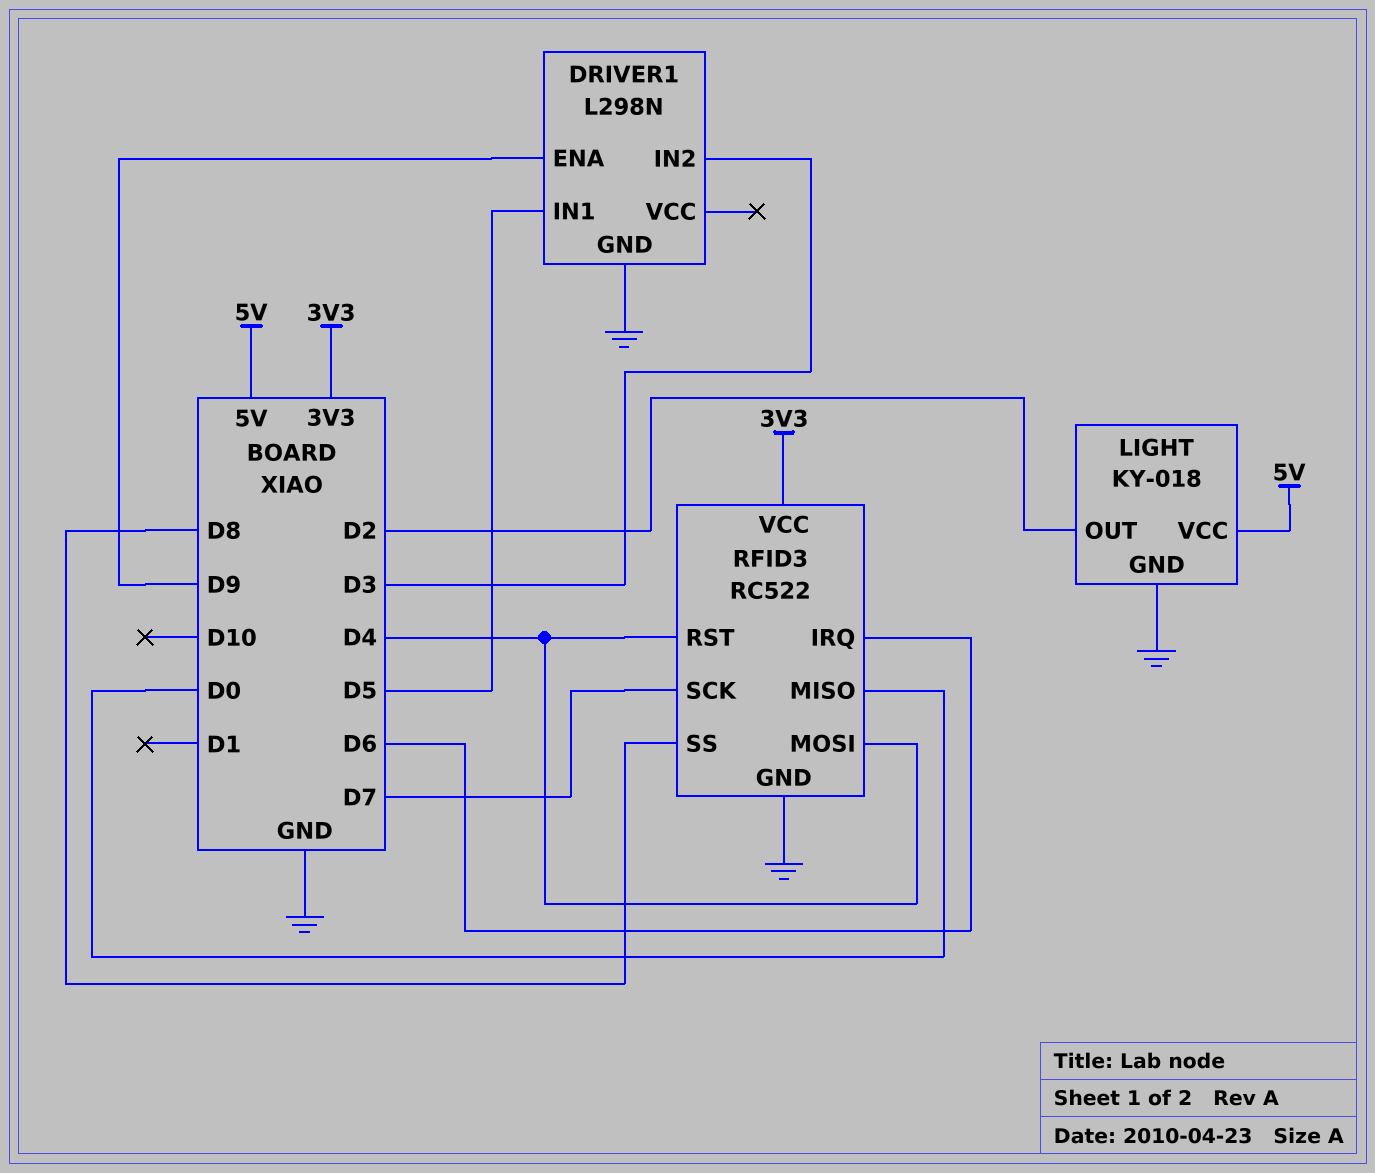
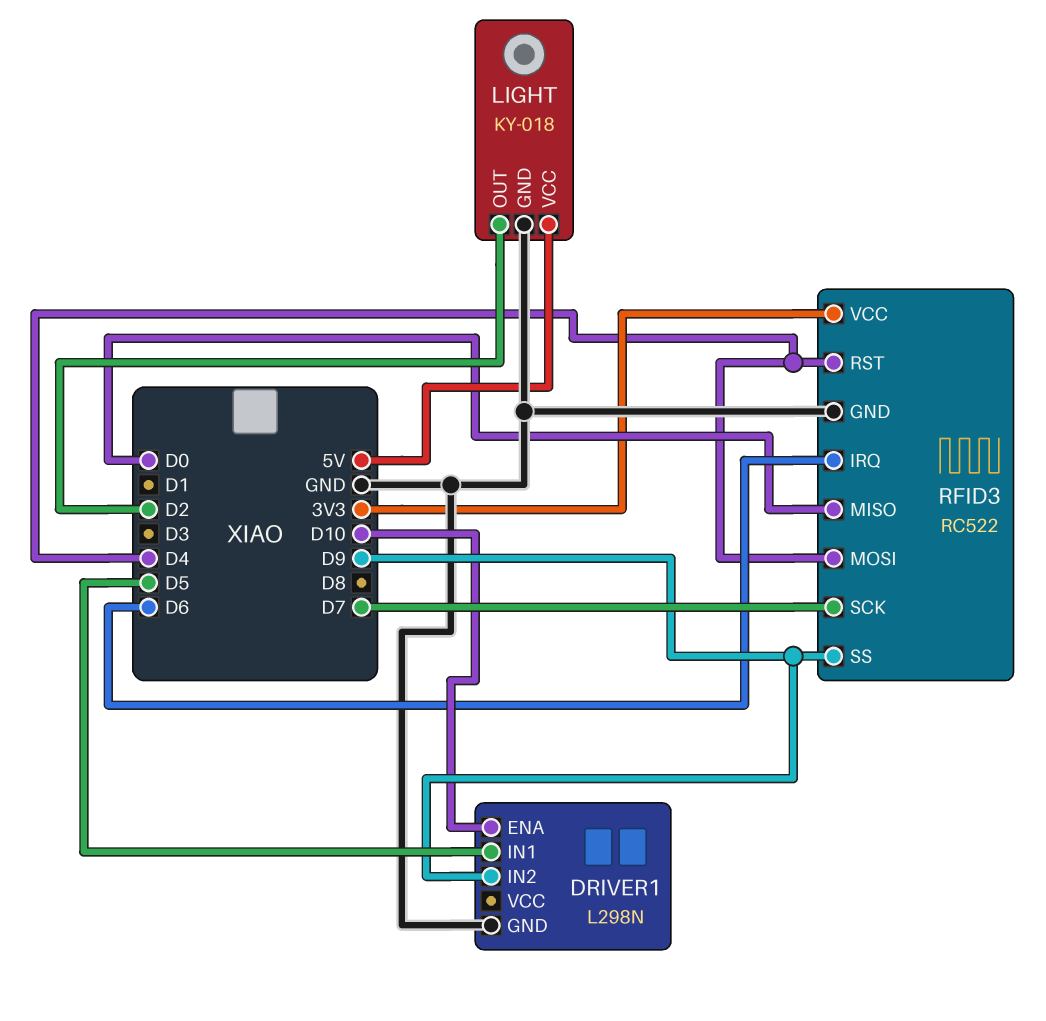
DRIVER1 pin ENA: D9 -> D10
DRIVER1 pin IN2: D3 -> D9
RFID3 pin SS: D8 -> D9

